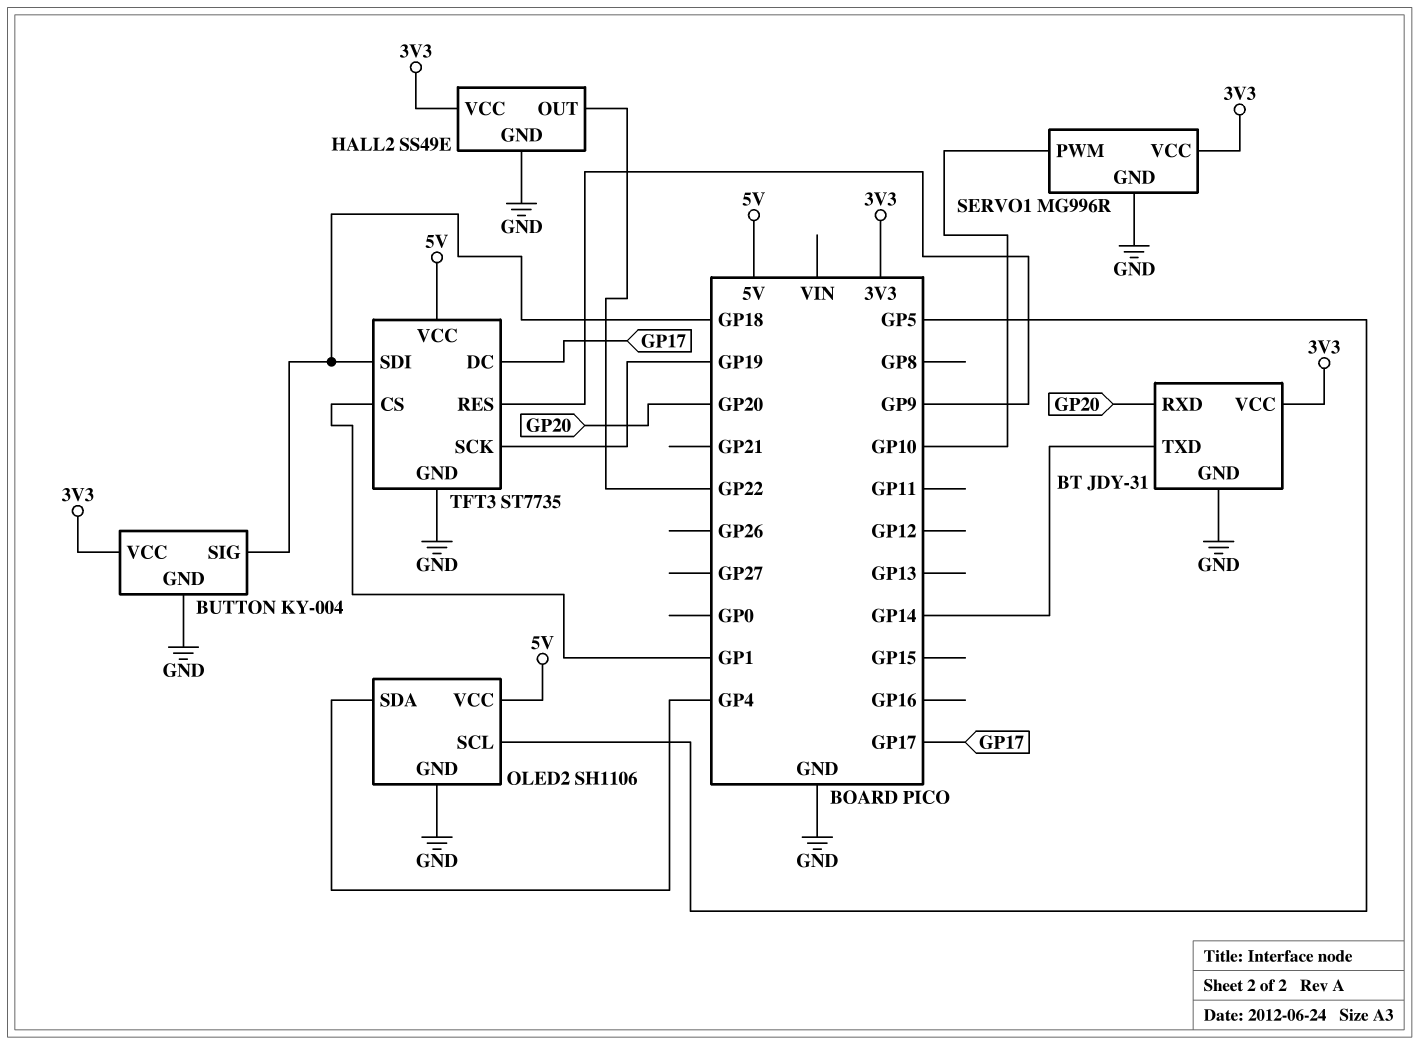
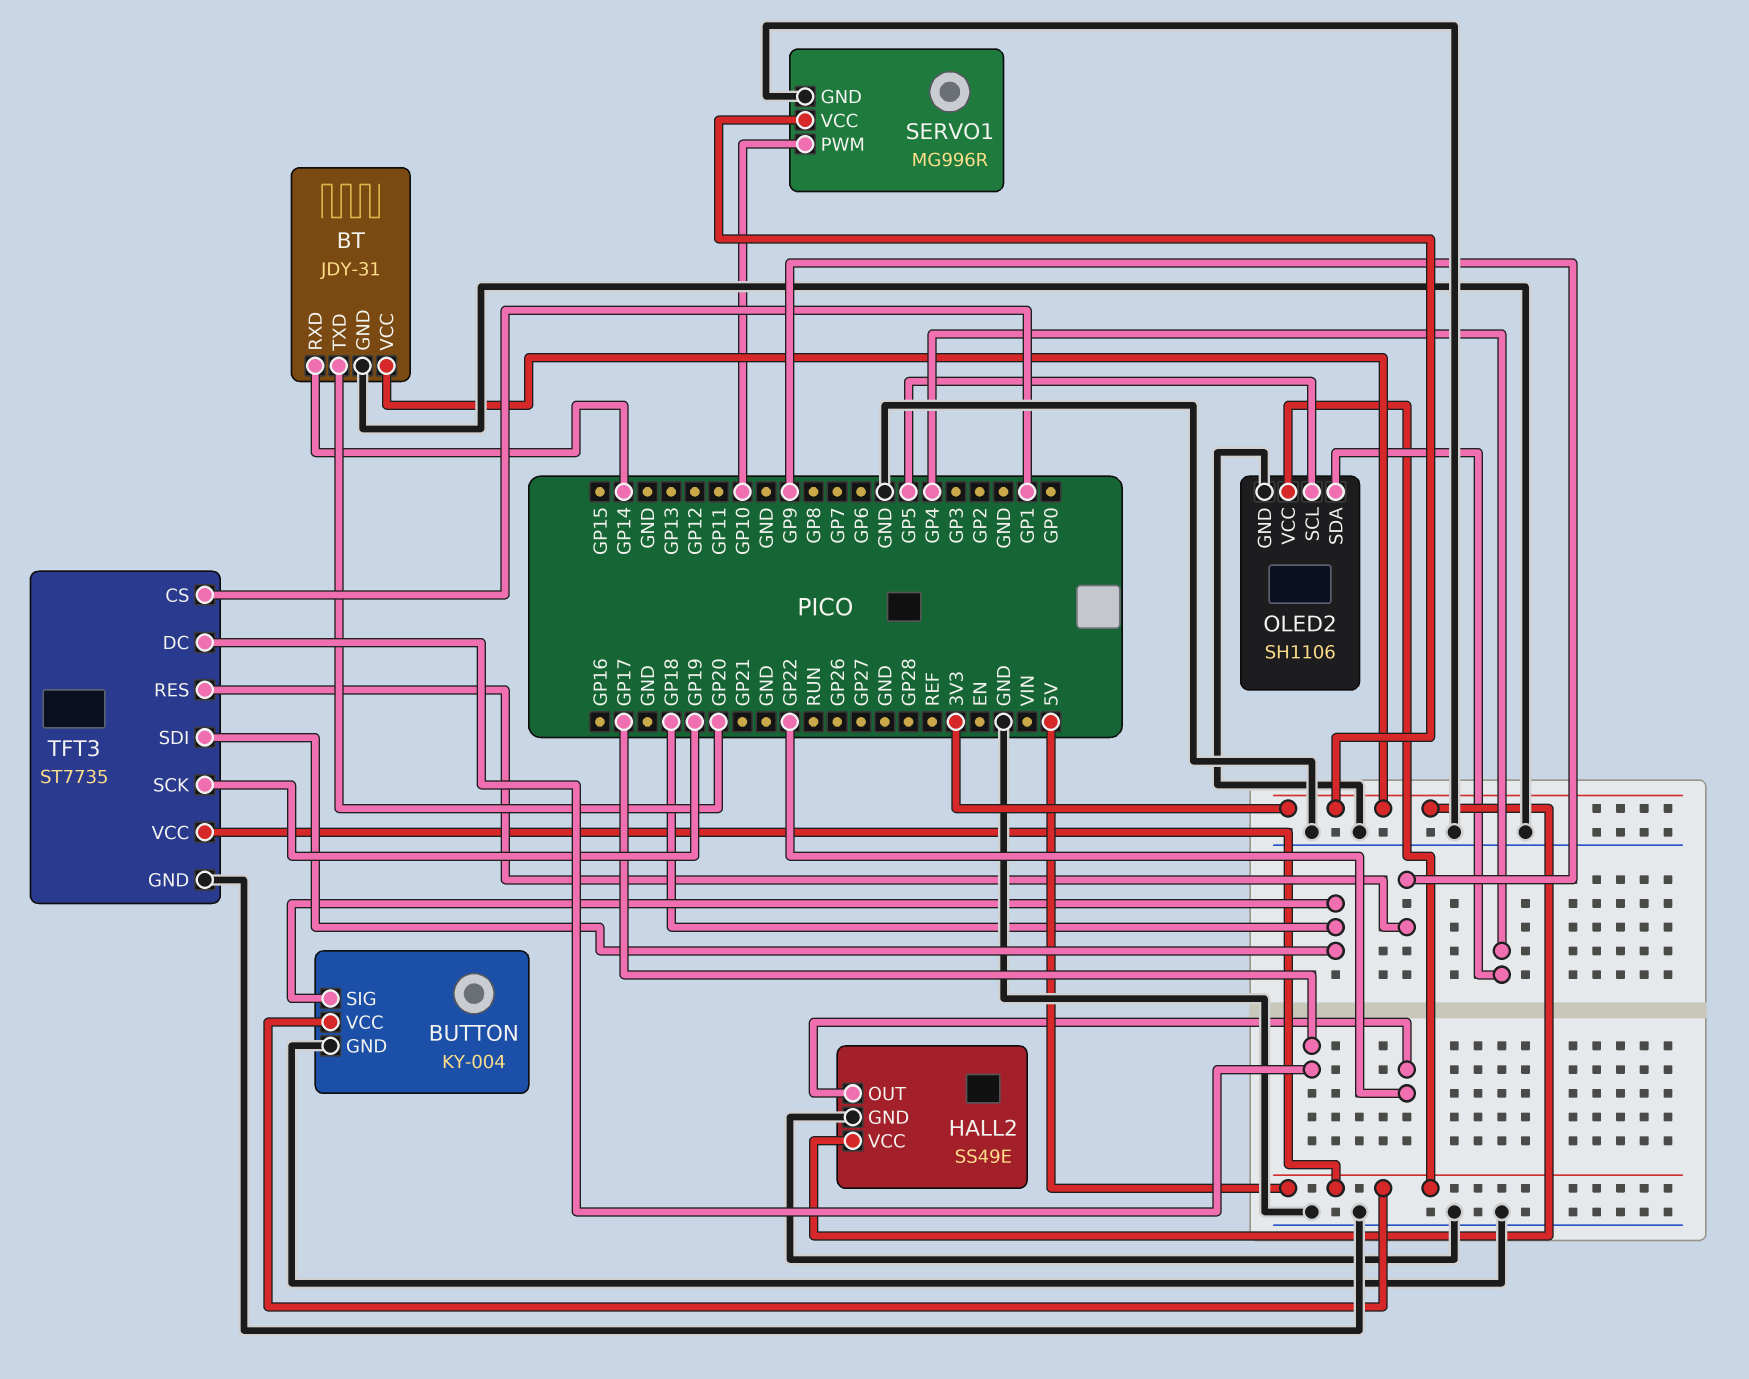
BT pin RXD: GP20 -> GP14
BT pin TXD: GP14 -> GP20
BUTTON pin VCC: 3V3 -> 5V

